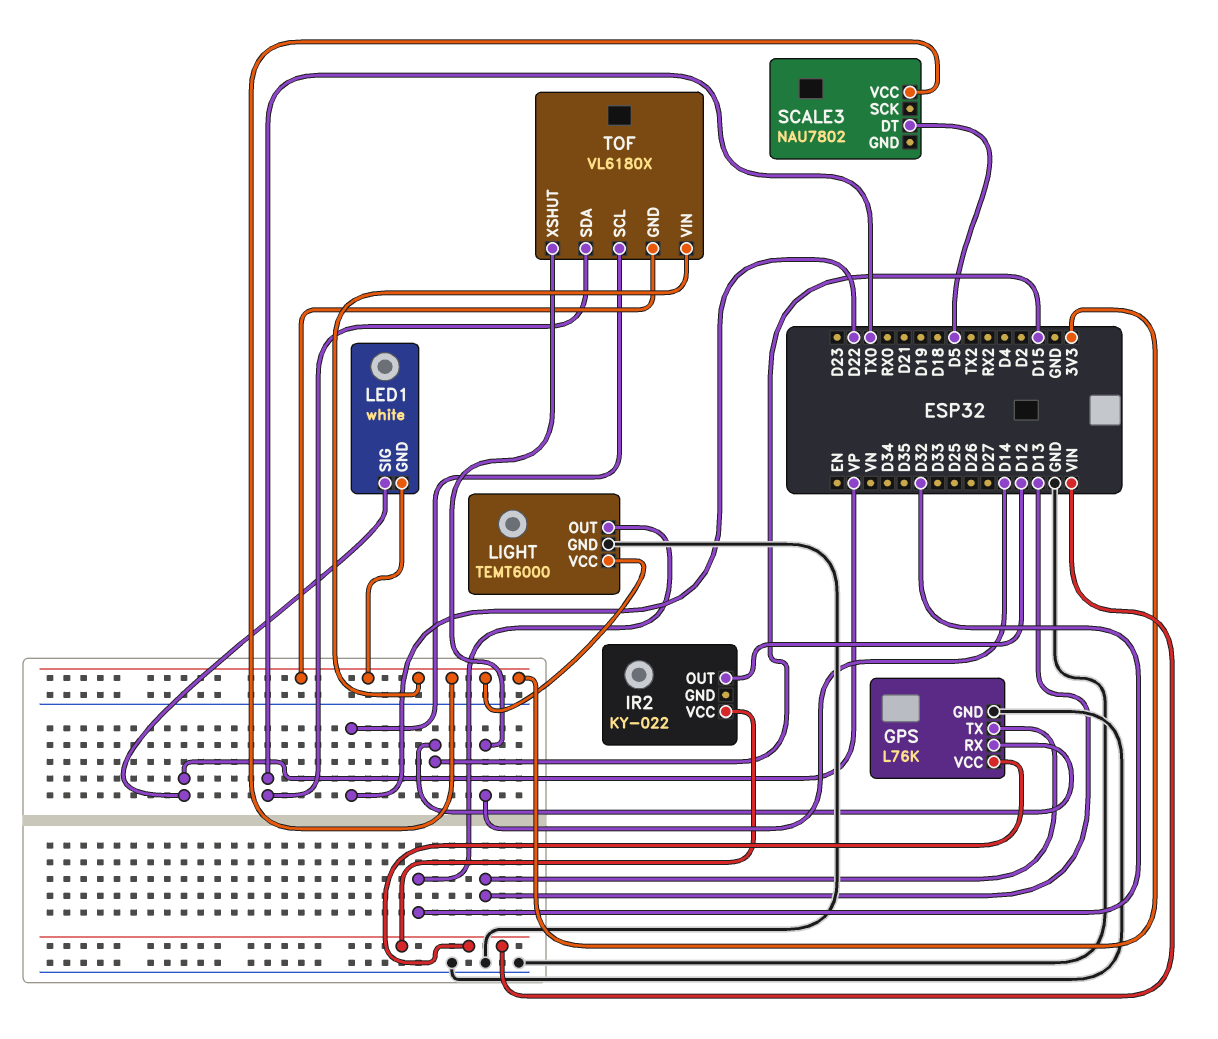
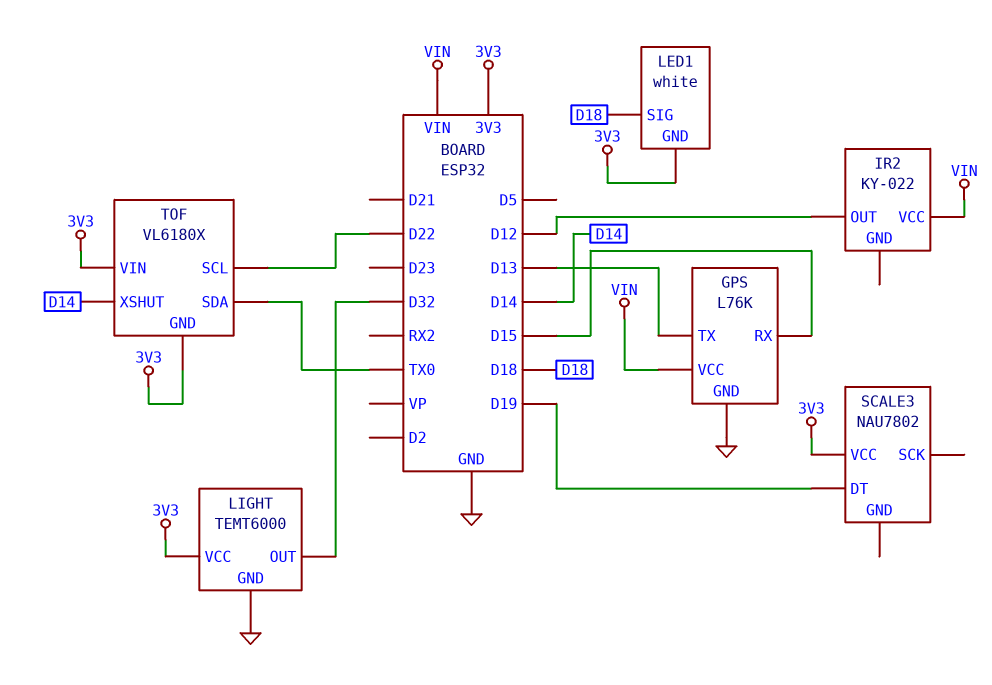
LED1 pin SIG: VP -> D18
SCALE3 pin DT: D5 -> D19

